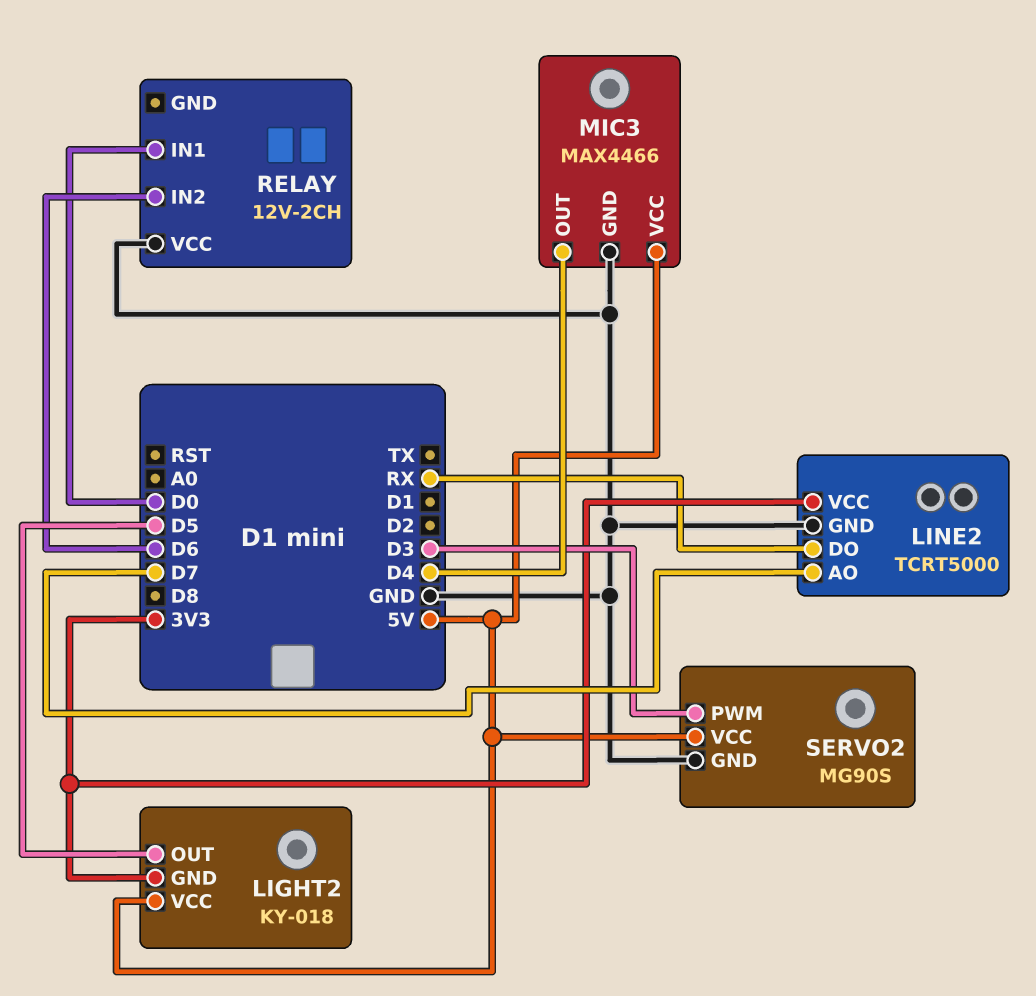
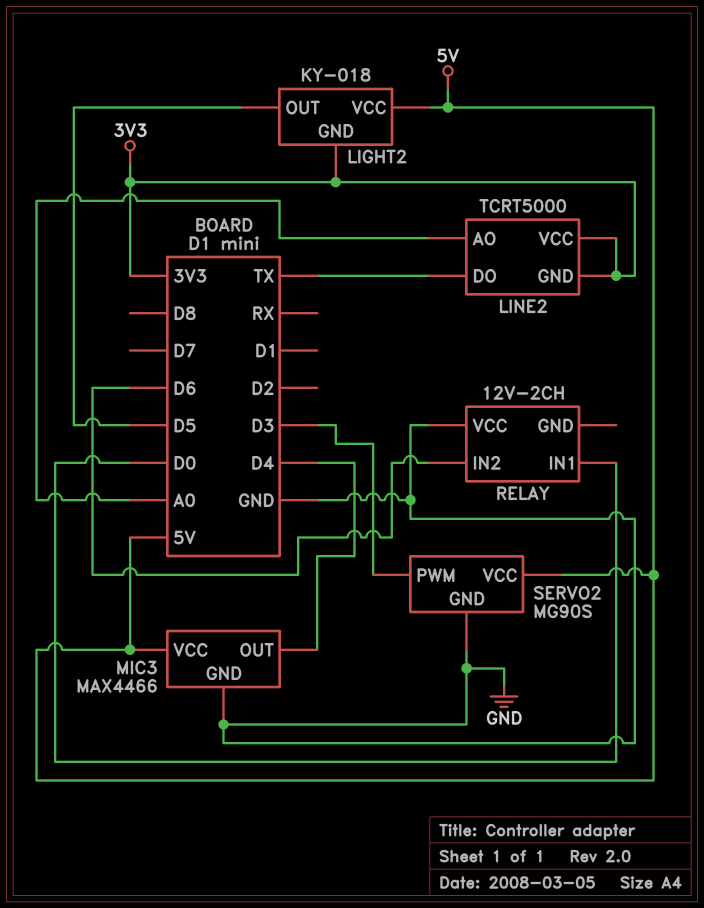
LINE2 pin AO: D7 -> A0
LINE2 pin DO: RX -> TX
LINE2 pin GND: GND -> 3V3

